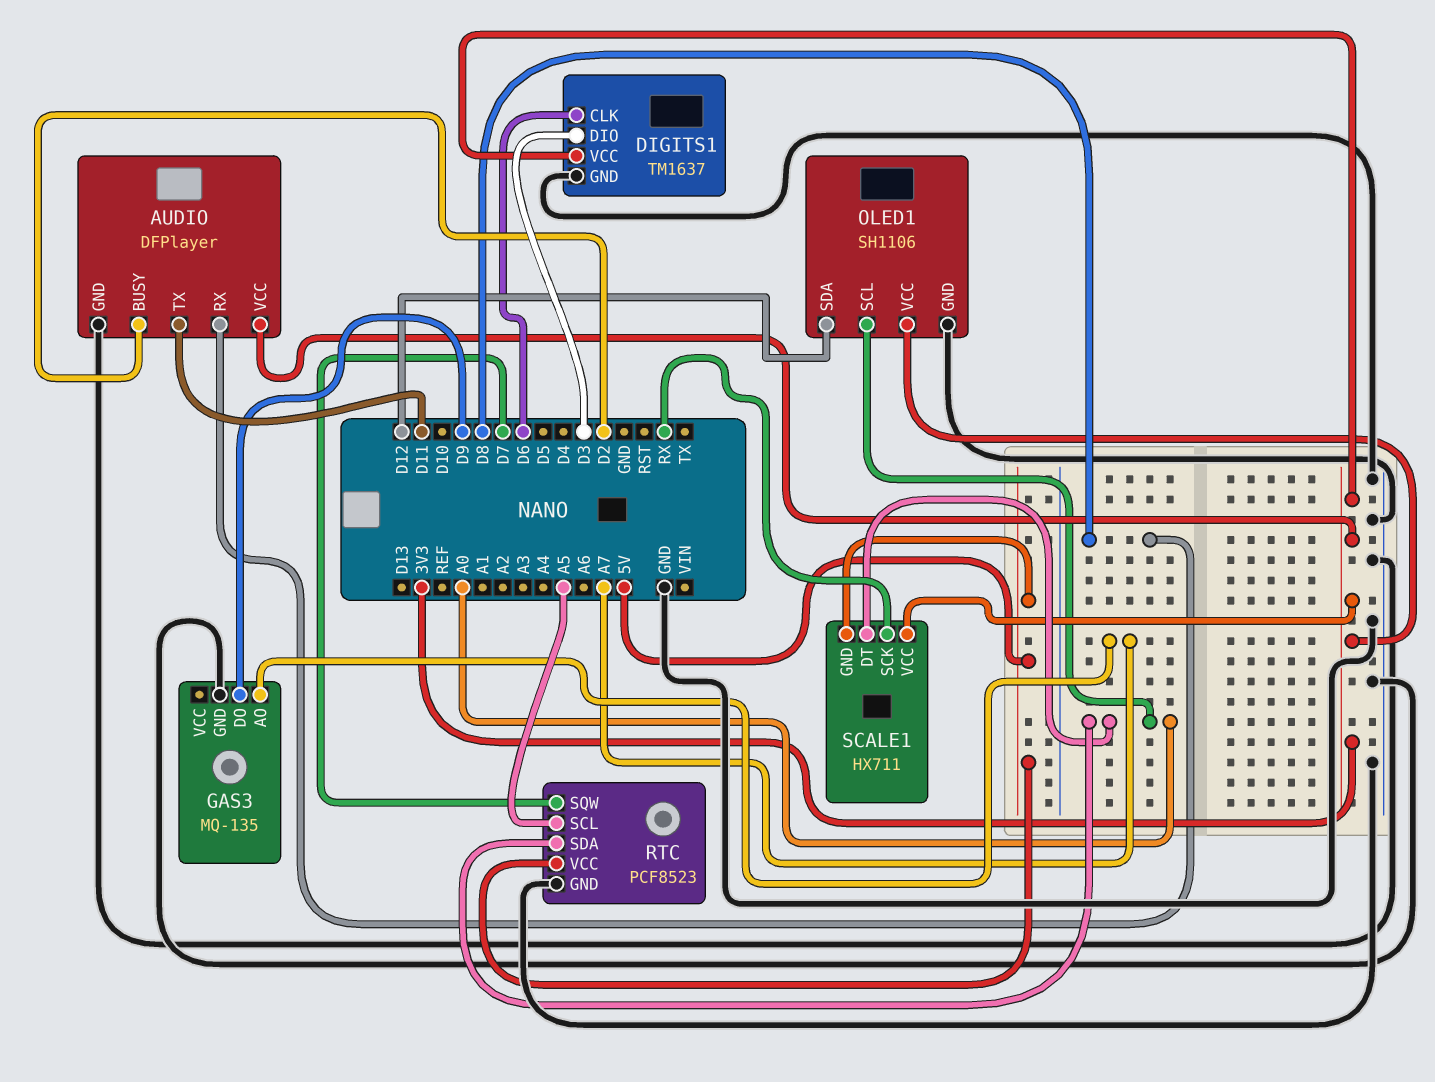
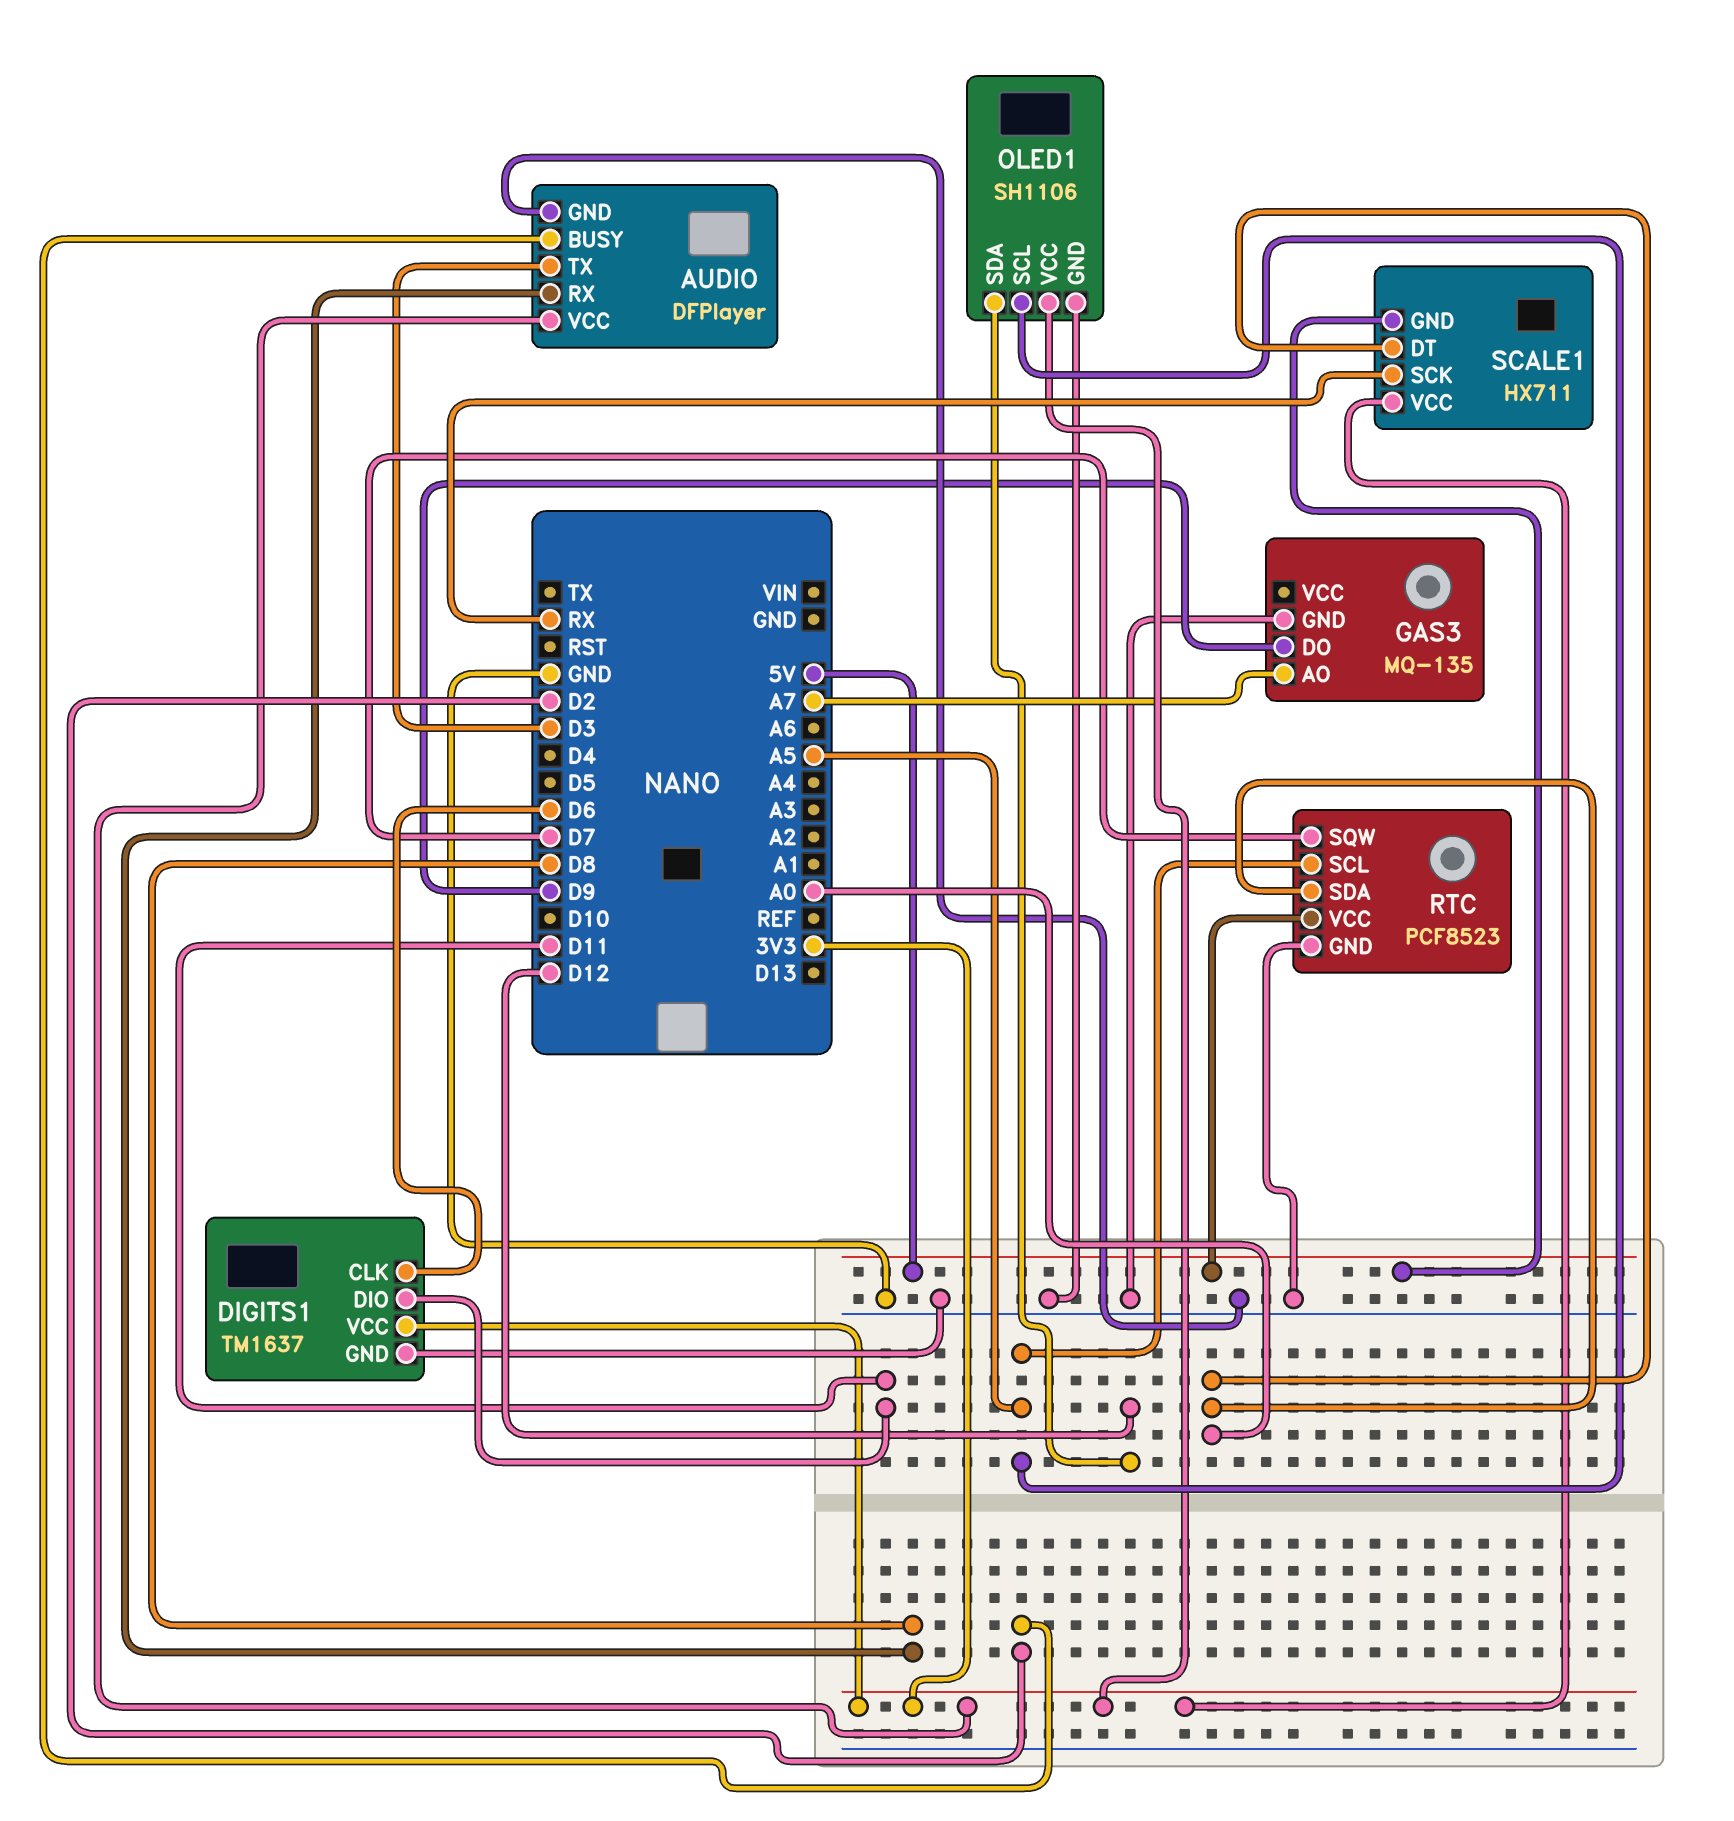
AUDIO pin TX: D11 -> D3
DIGITS1 pin DIO: D3 -> D11
OLED1 pin SCL: A0 -> A5

